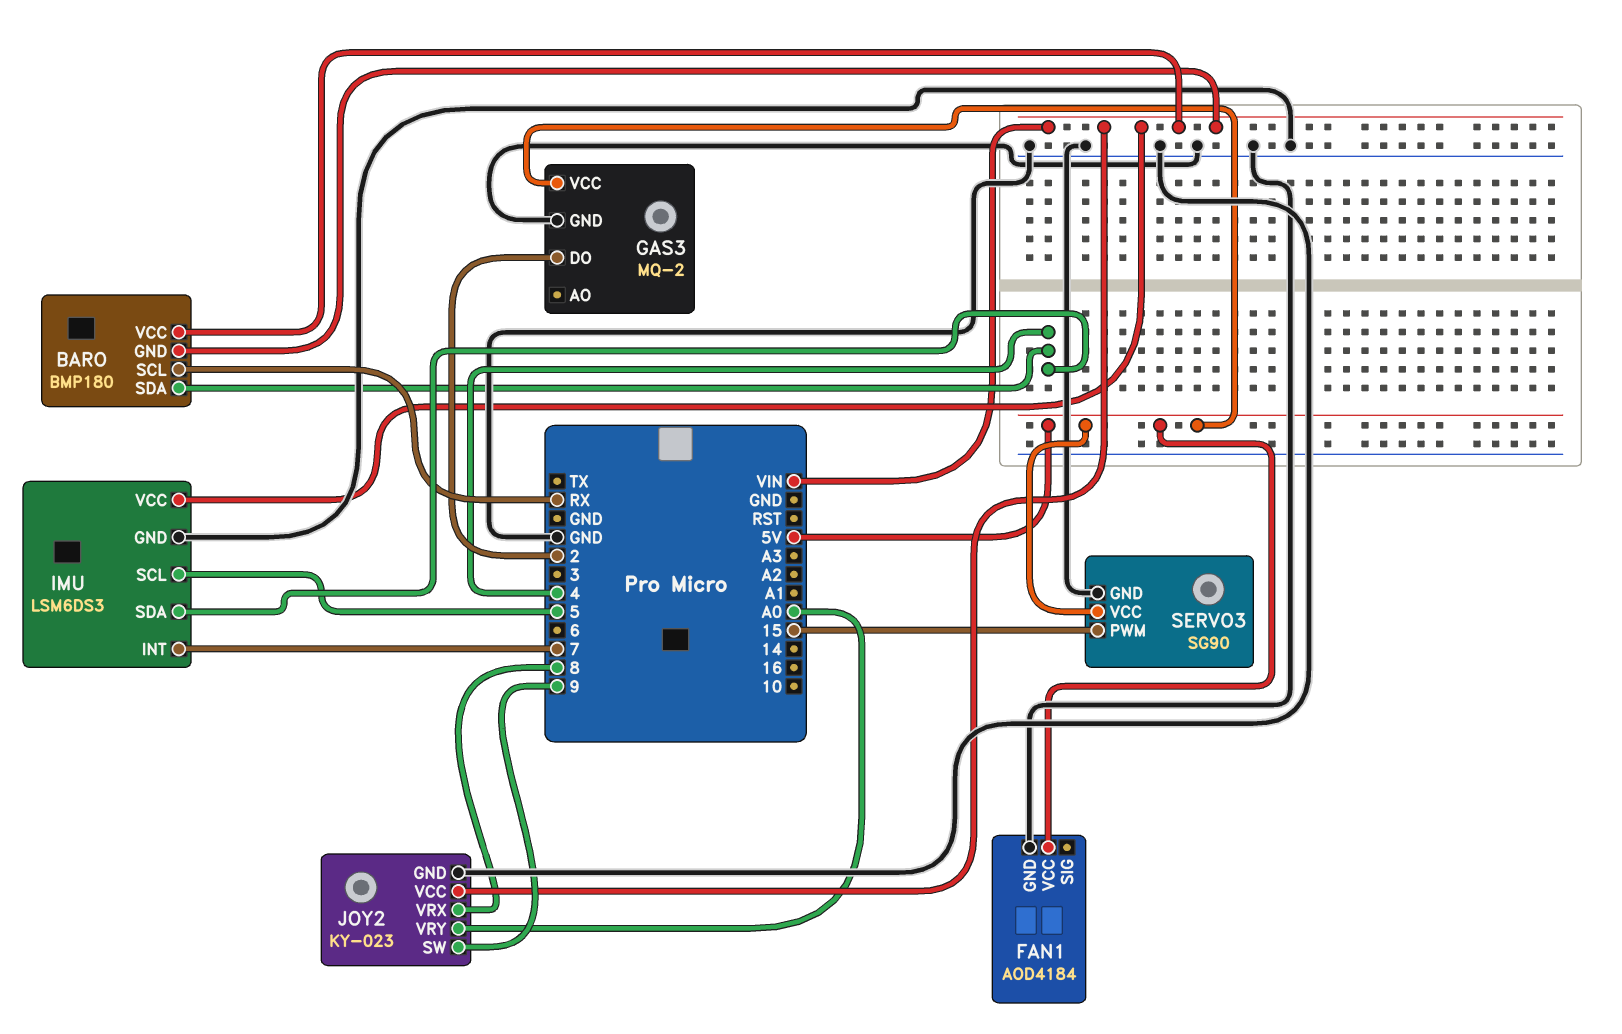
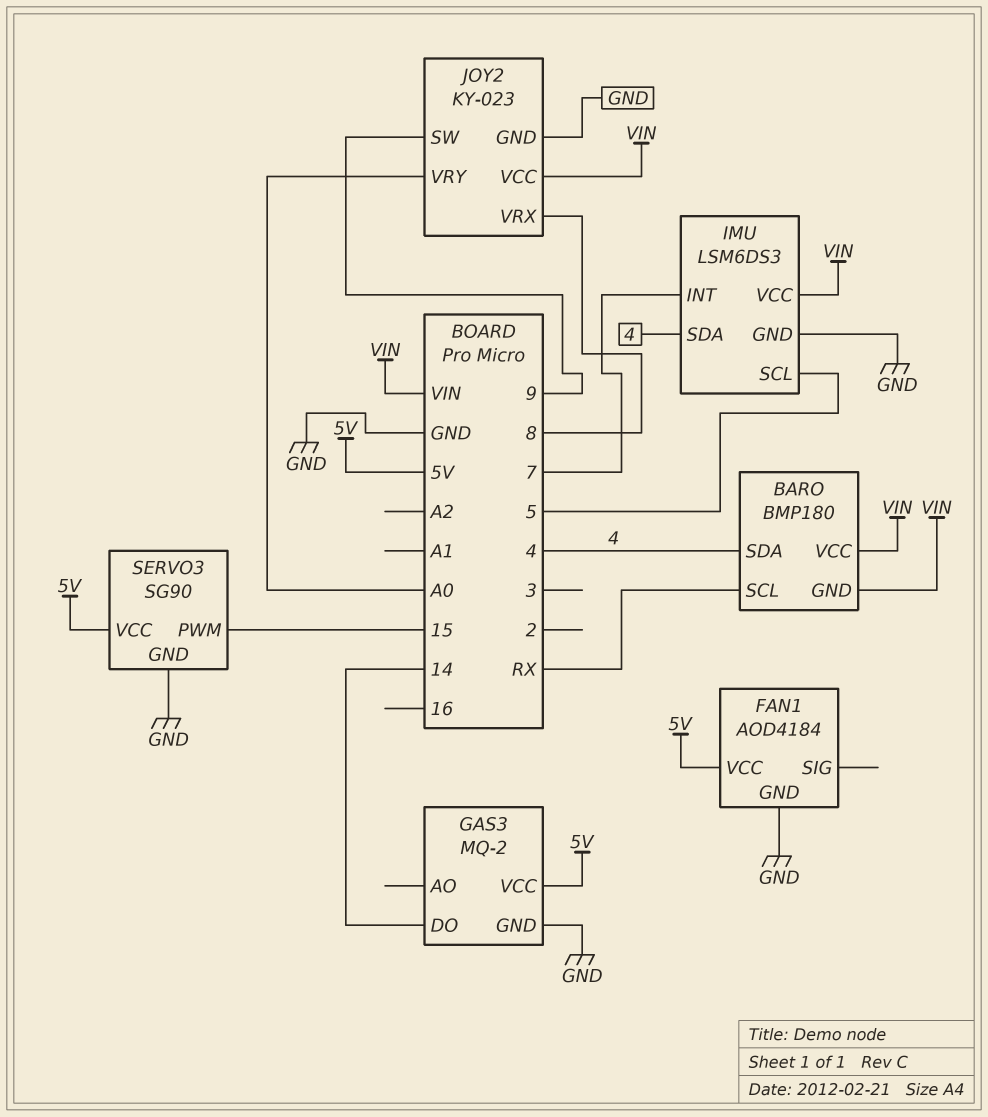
GAS3 pin DO: 2 -> 14

